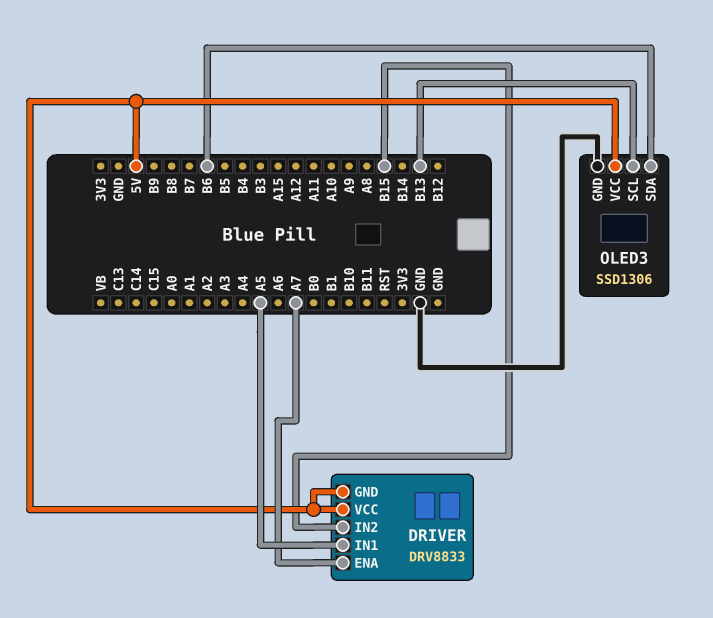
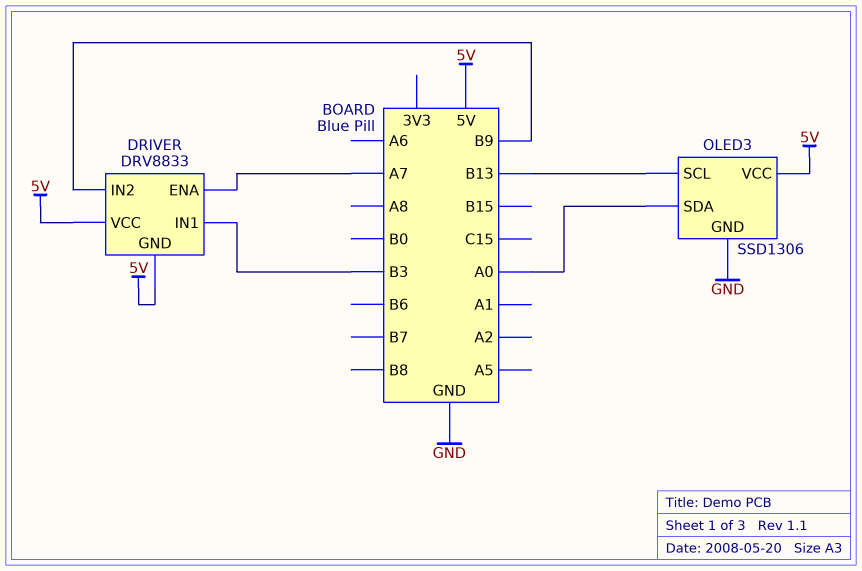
DRIVER pin IN1: A5 -> B3
DRIVER pin IN2: B15 -> B9
OLED3 pin SDA: B6 -> A0

